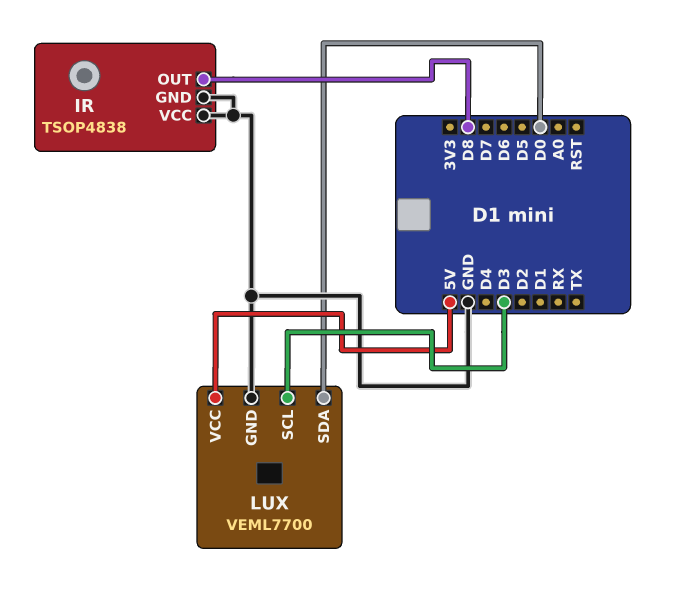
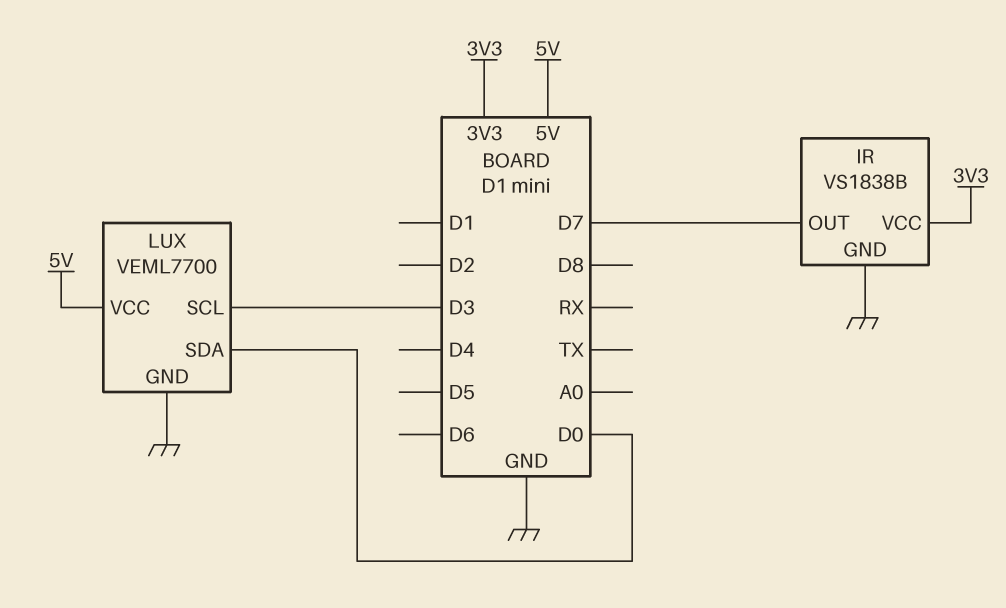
IR: TSOP4838 -> VS1838B
IR pin OUT: D8 -> D7
IR pin VCC: GND -> 3V3

